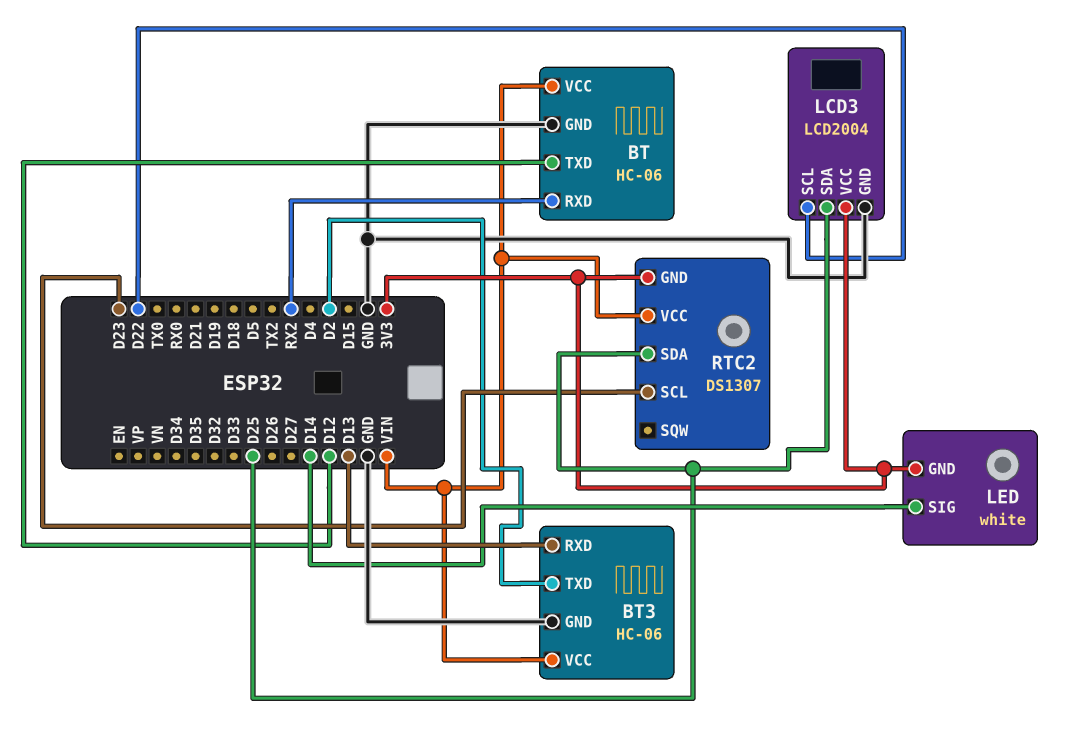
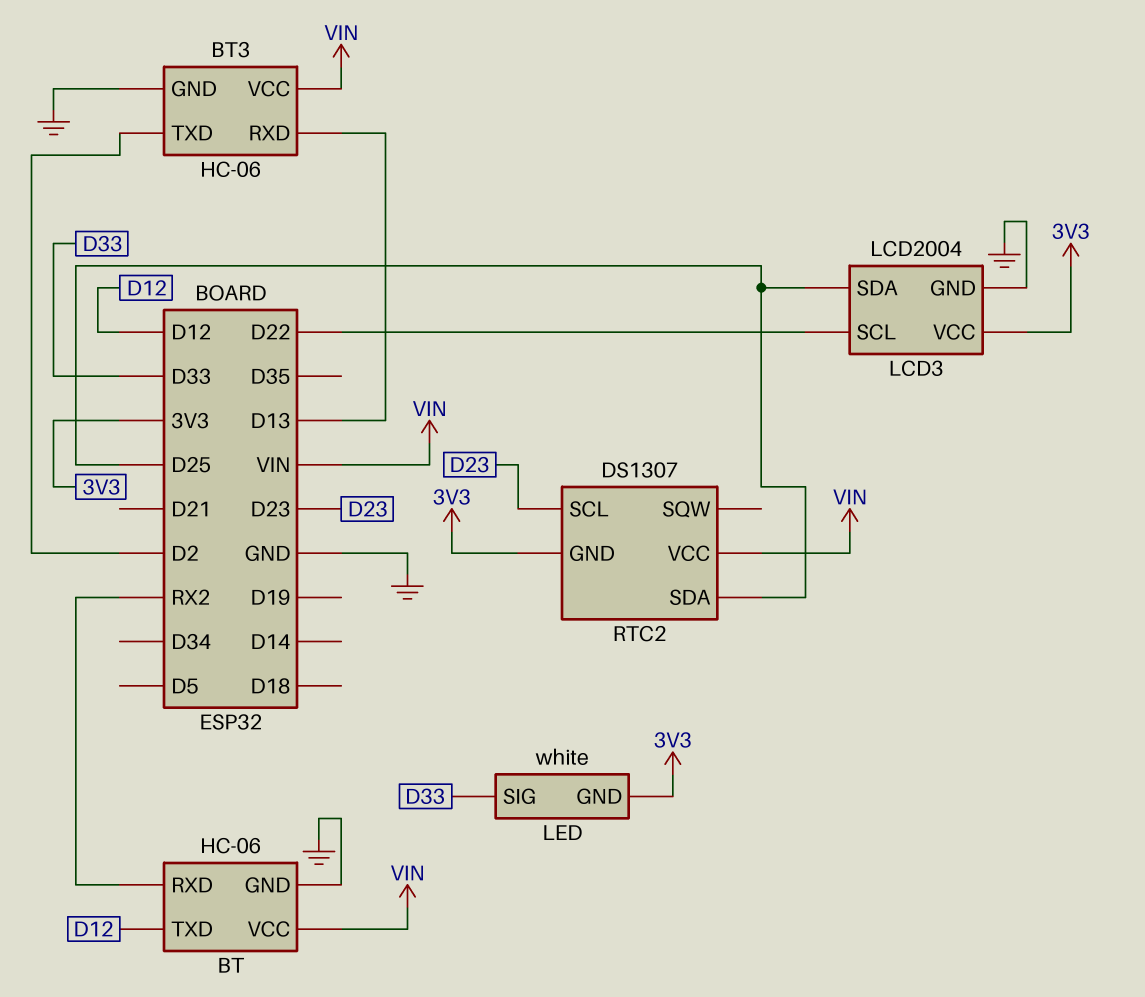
LED pin SIG: D14 -> D33

